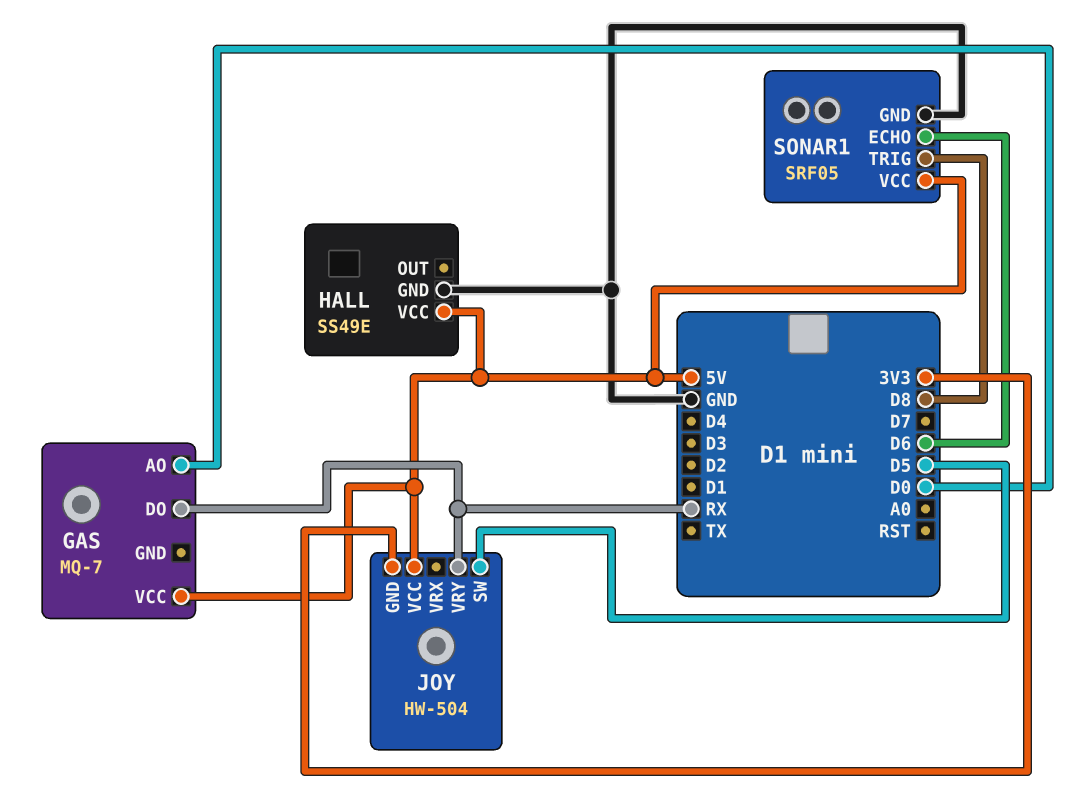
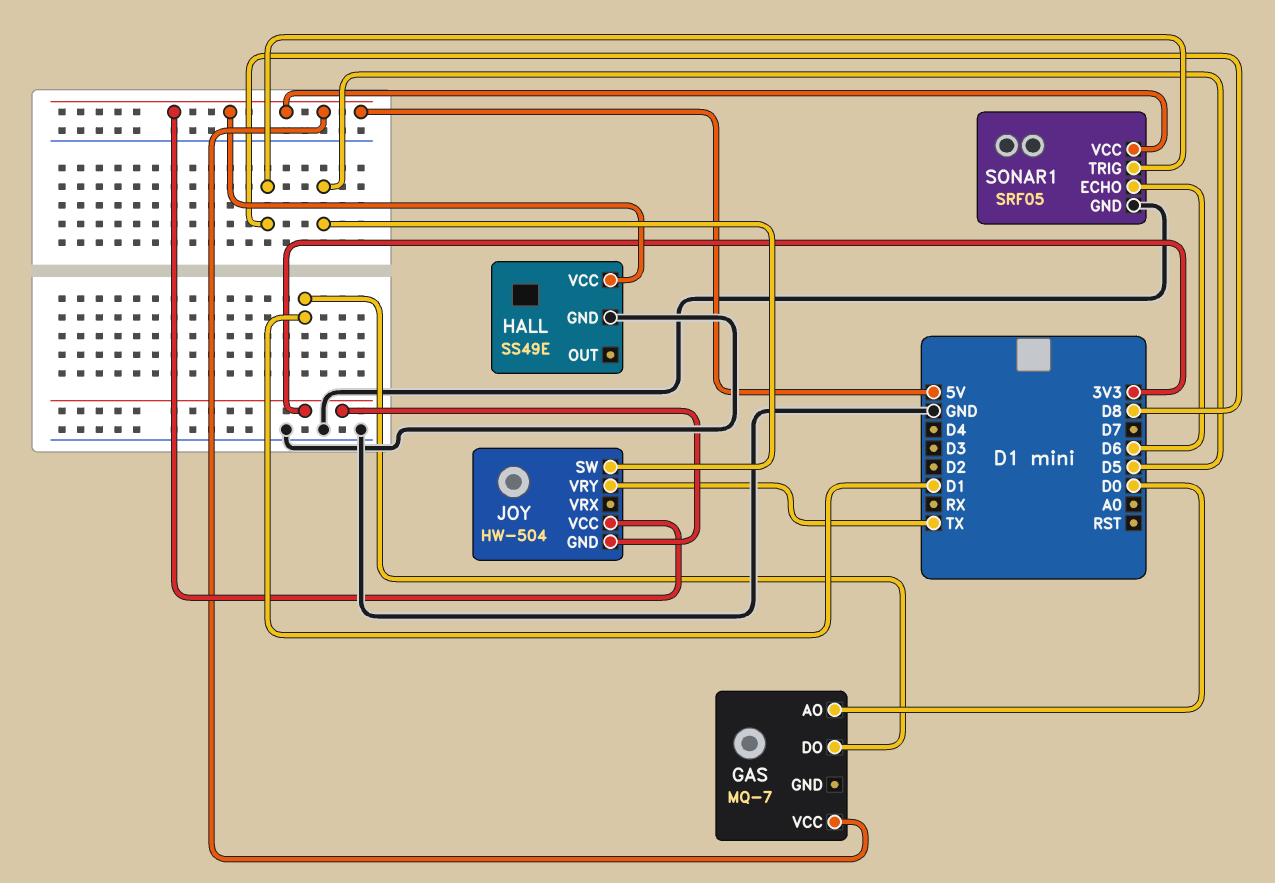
GAS pin DO: RX -> D1
JOY pin VRY: RX -> TX

